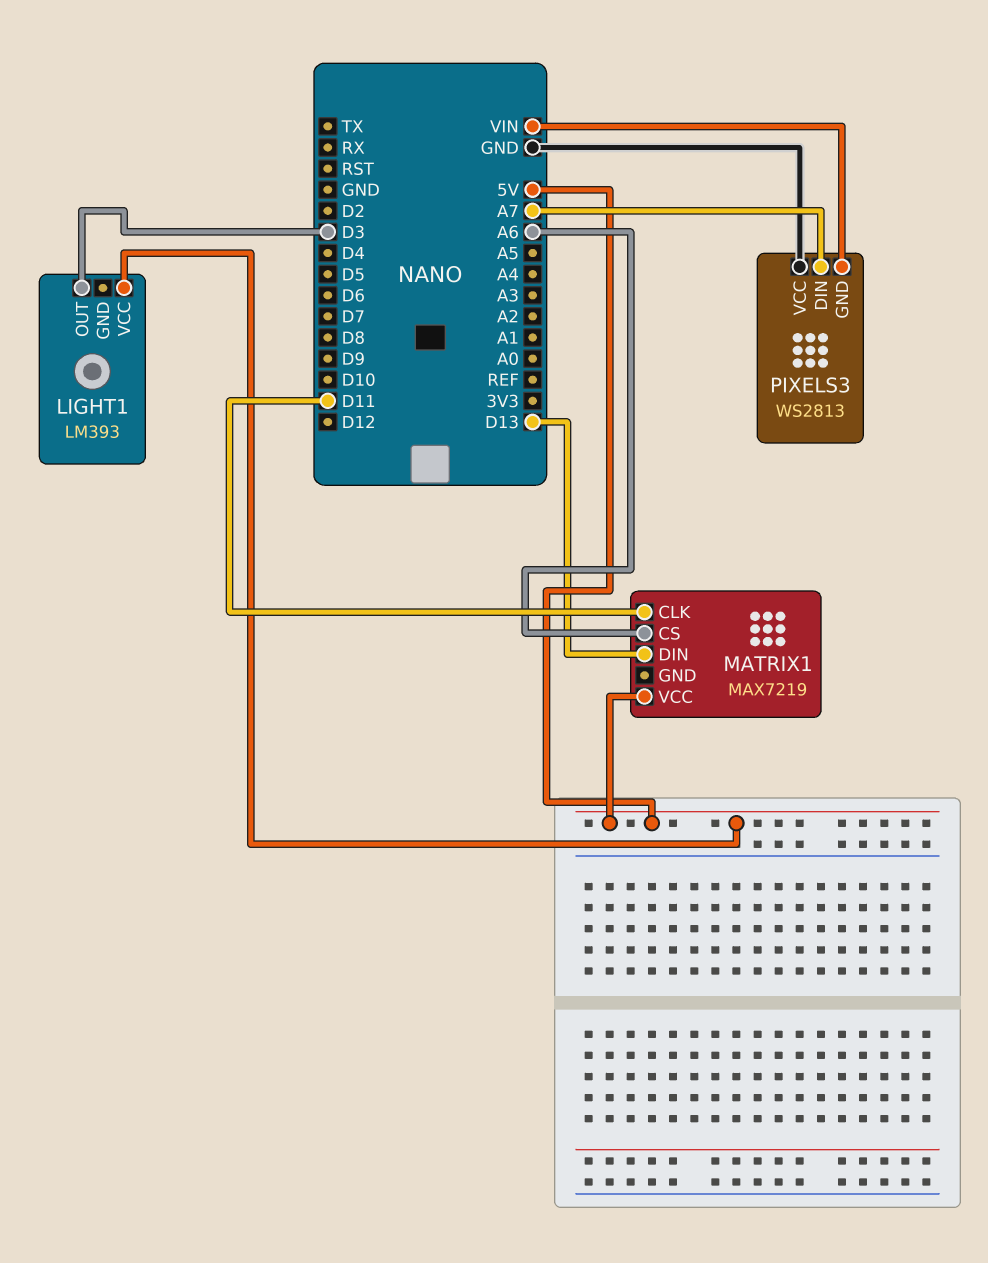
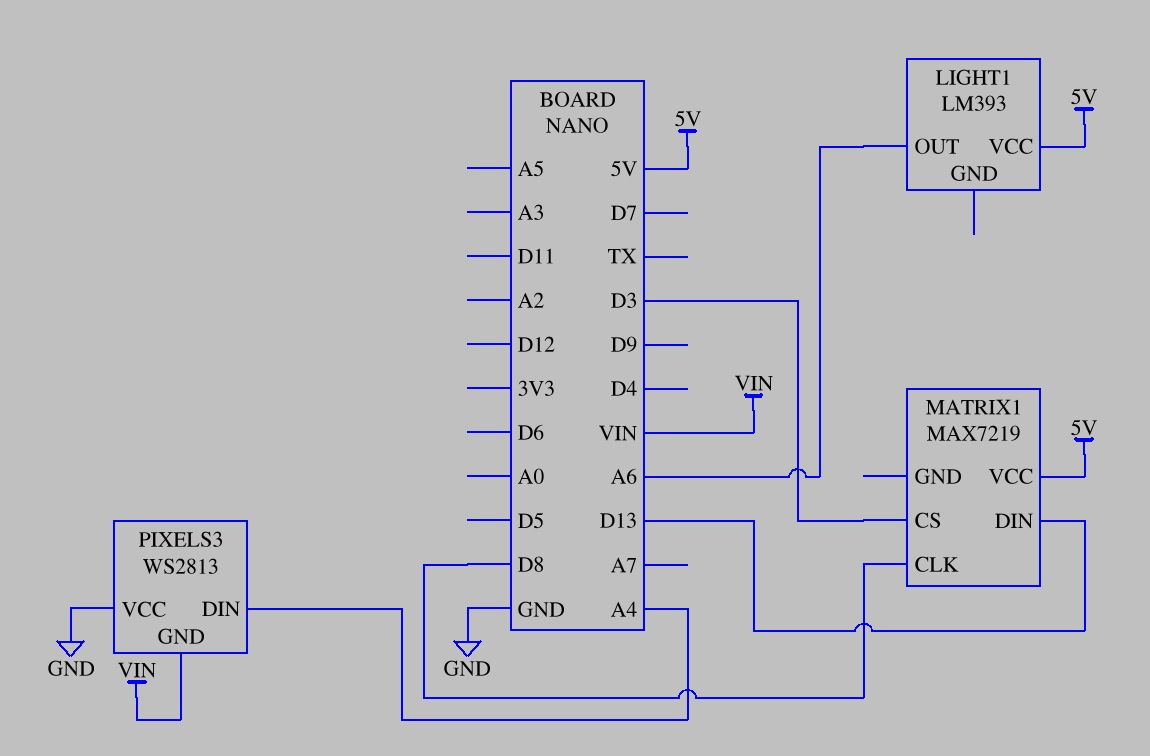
LIGHT1 pin OUT: D3 -> A6
MATRIX1 pin CLK: D11 -> D8
MATRIX1 pin CS: A6 -> D3
PIXELS3 pin DIN: A7 -> A4

